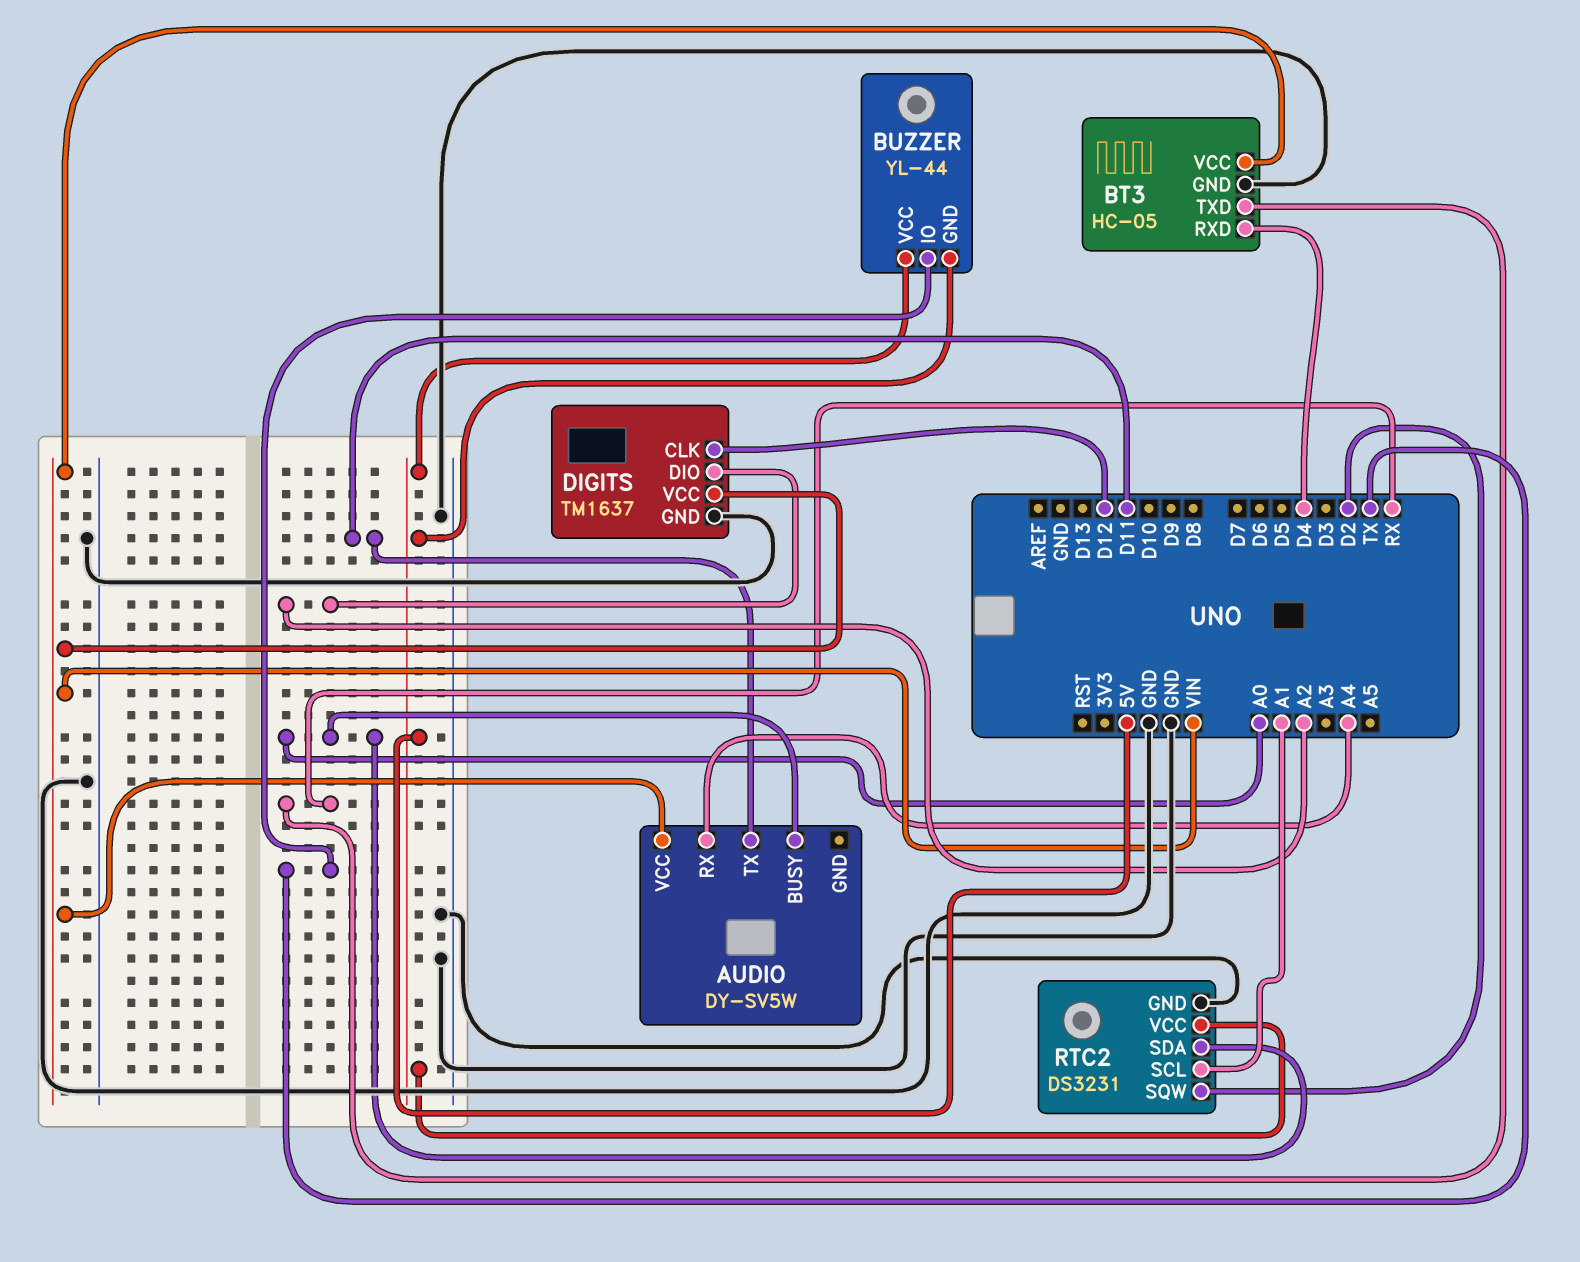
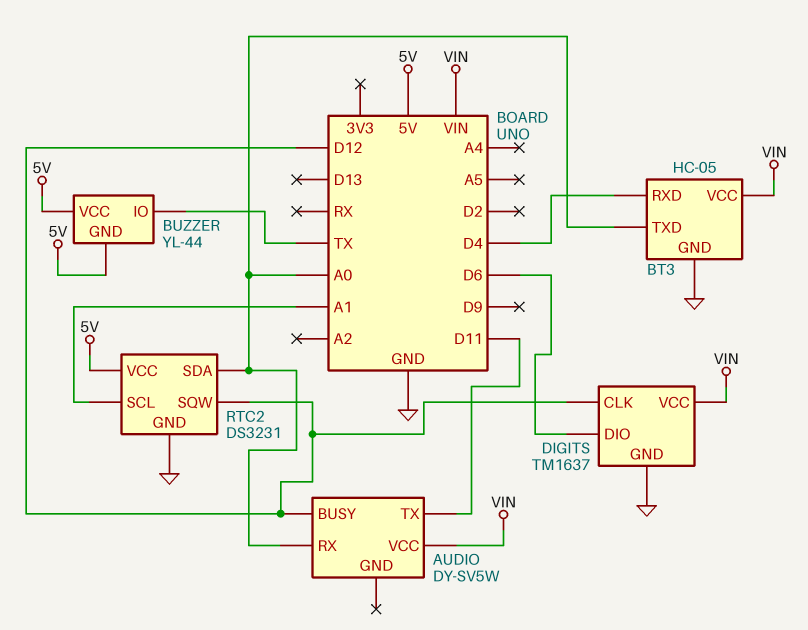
AUDIO pin BUSY: A0 -> D12
AUDIO pin RX: A4 -> A0
BT3 pin TXD: RX -> A0
DIGITS pin DIO: A2 -> D6
RTC2 pin SQW: D2 -> D12

